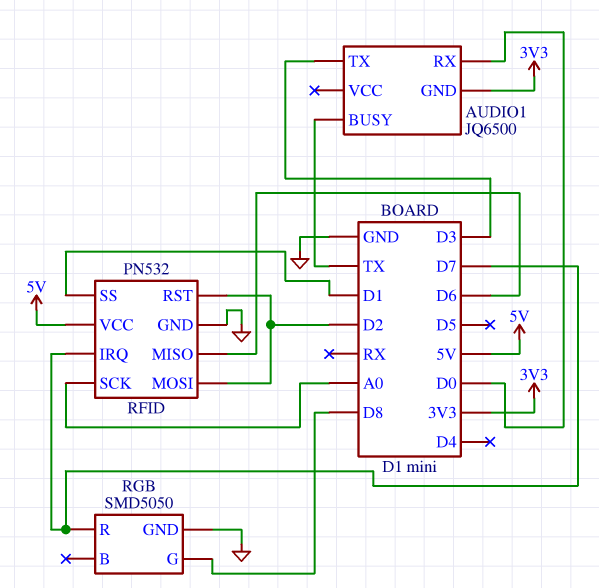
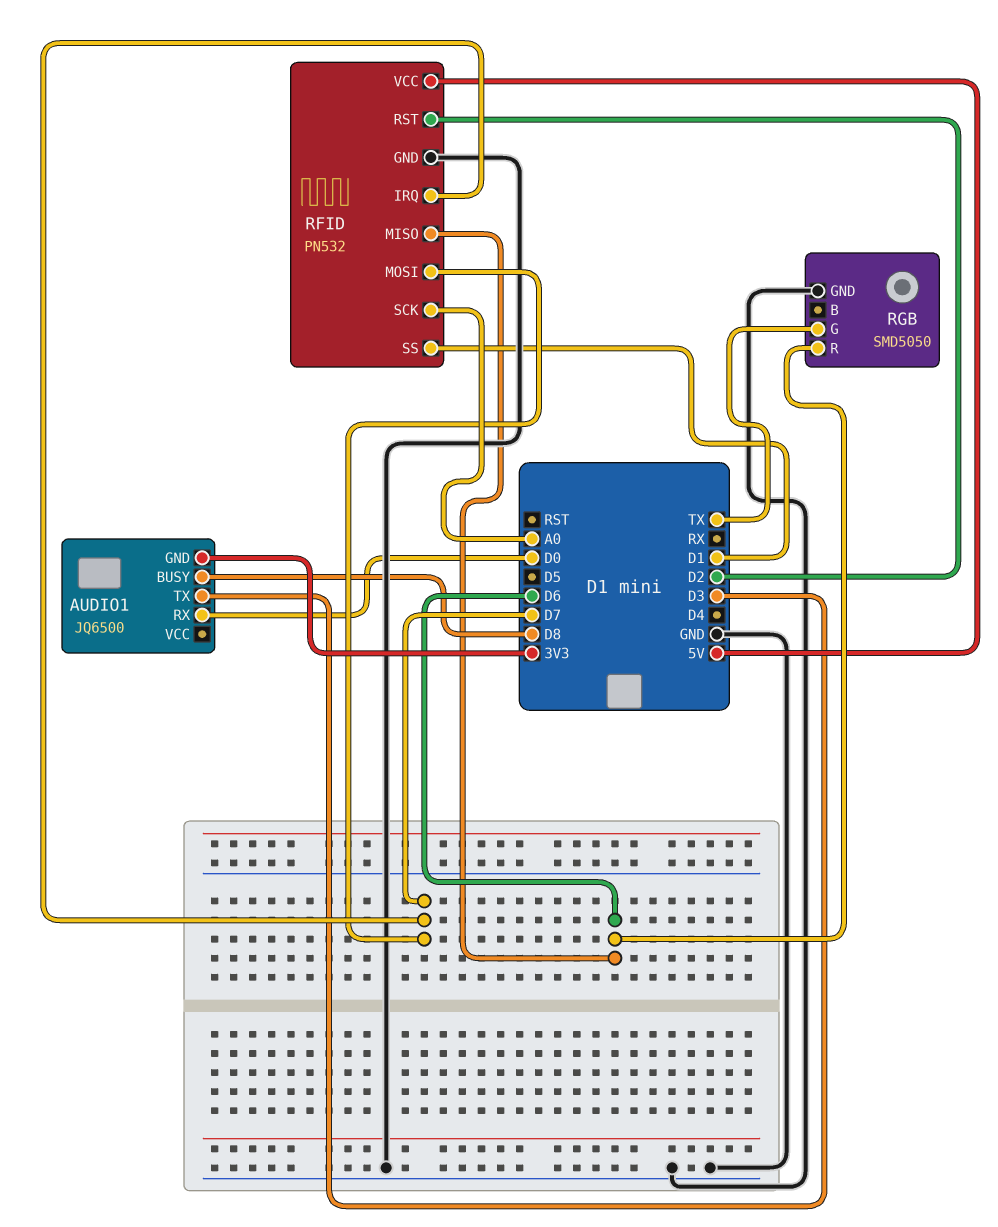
AUDIO1 pin BUSY: TX -> D8
RFID pin MOSI: D2 -> D7
RGB pin G: D8 -> TX
RGB pin R: D7 -> D6

